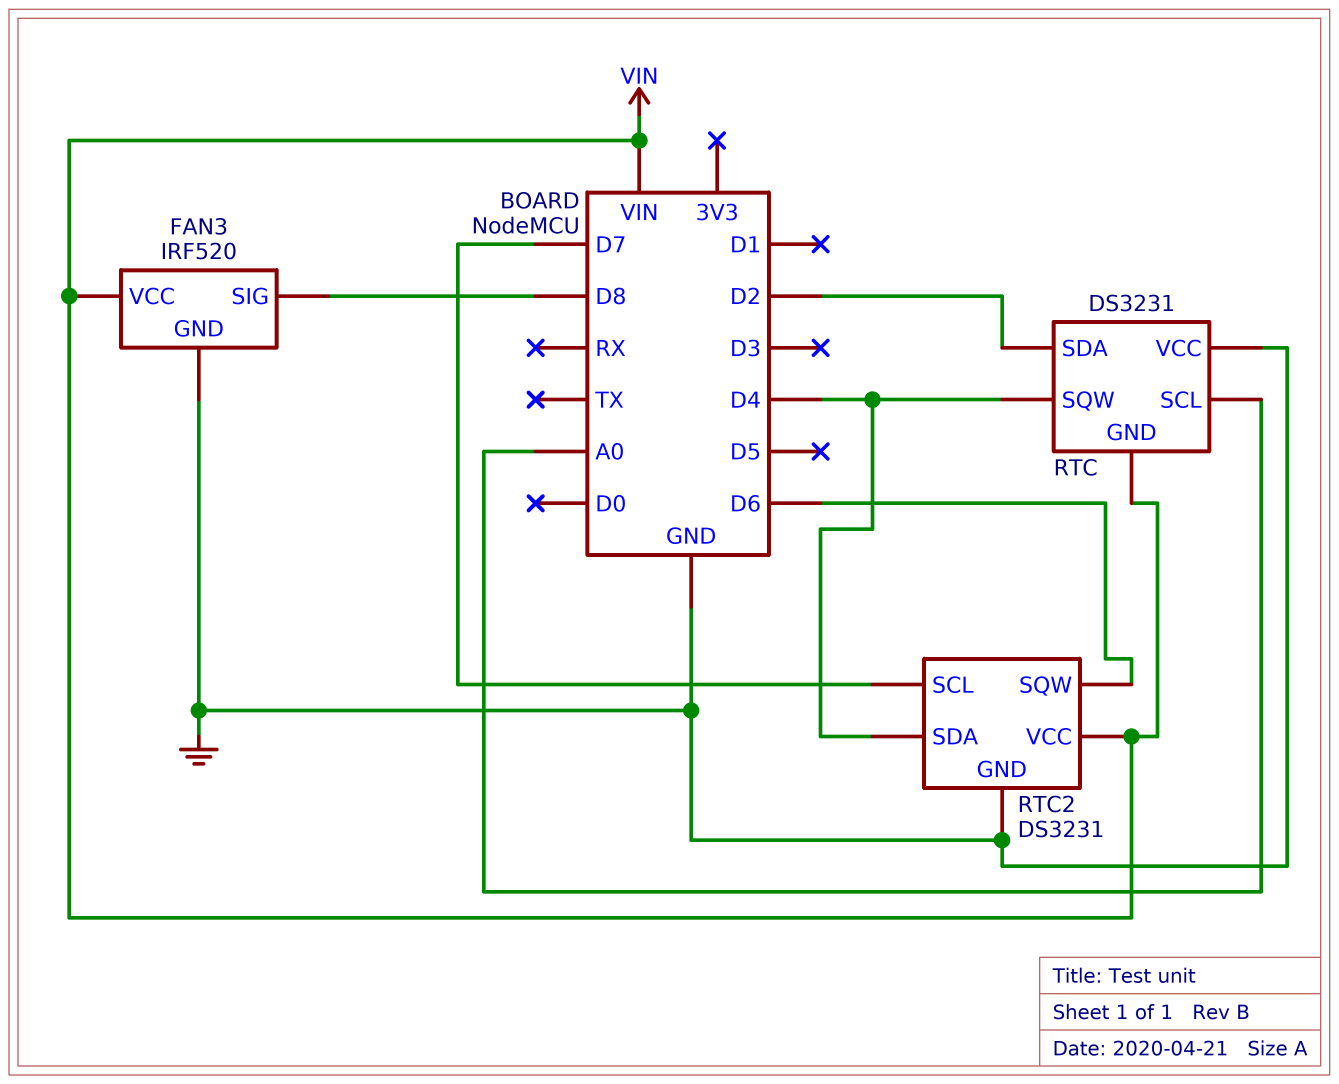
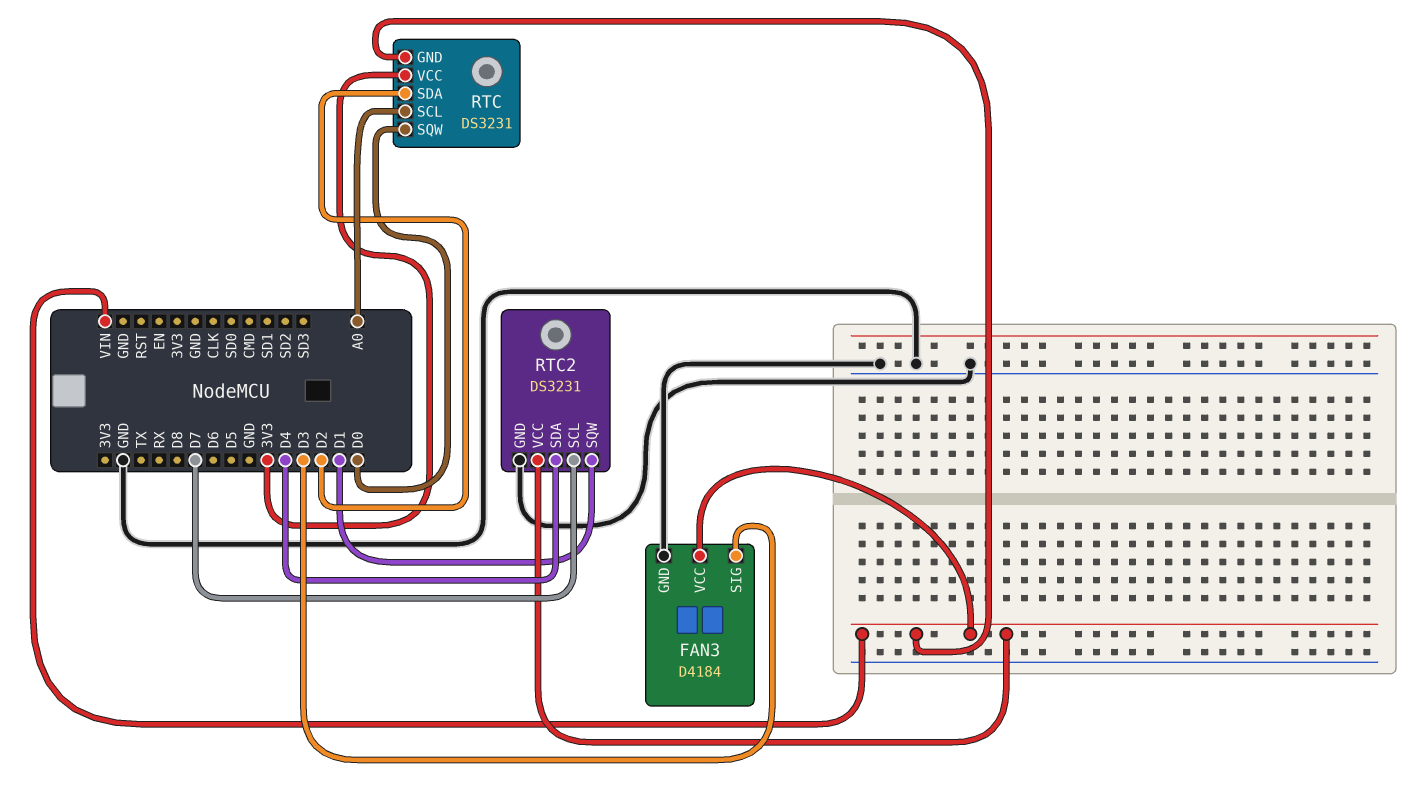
FAN3: IRF520 -> D4184
FAN3 pin SIG: D8 -> D3
RTC pin SQW: D4 -> D0
RTC pin VCC: GND -> 3V3
RTC2 pin SQW: D6 -> D1

